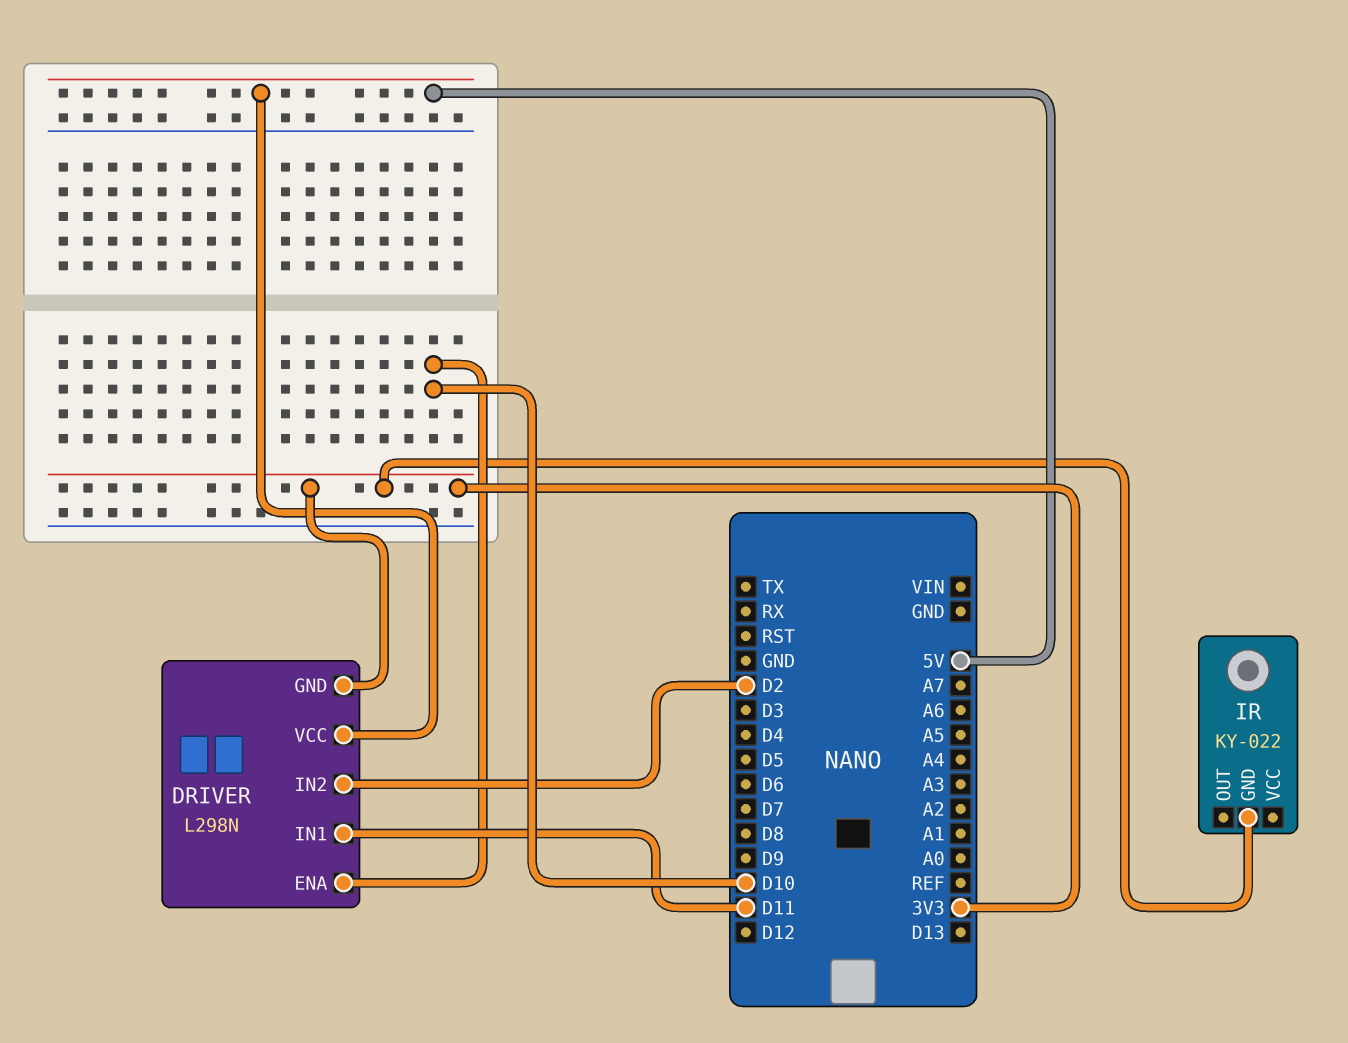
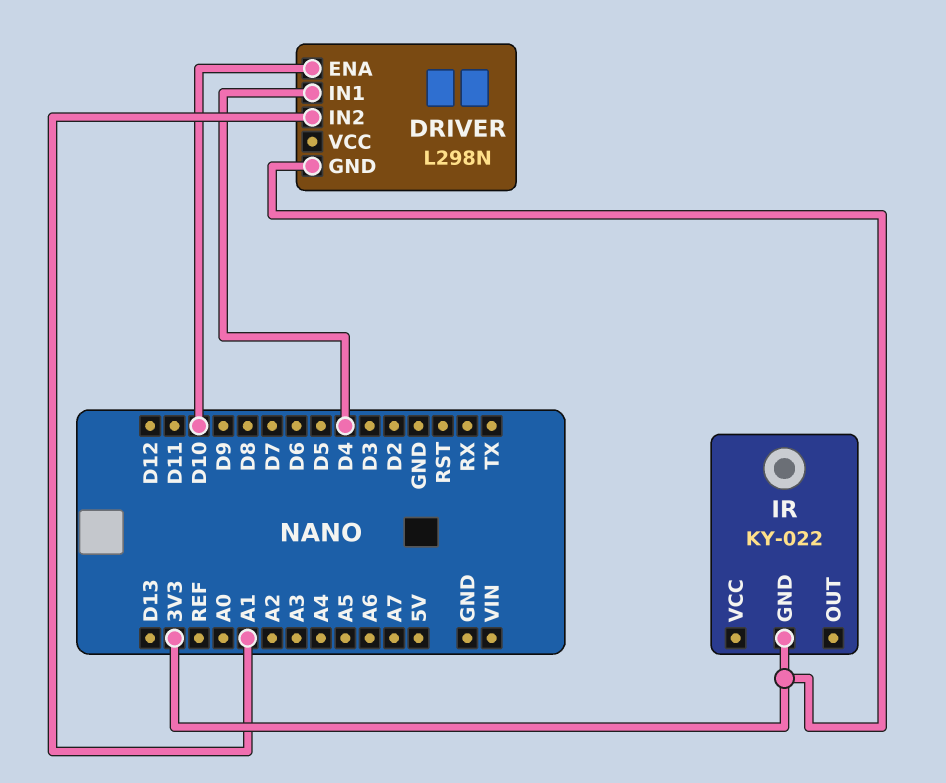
DRIVER pin IN1: D11 -> D4
DRIVER pin IN2: D2 -> A1
DRIVER pin VCC: 5V -> none

